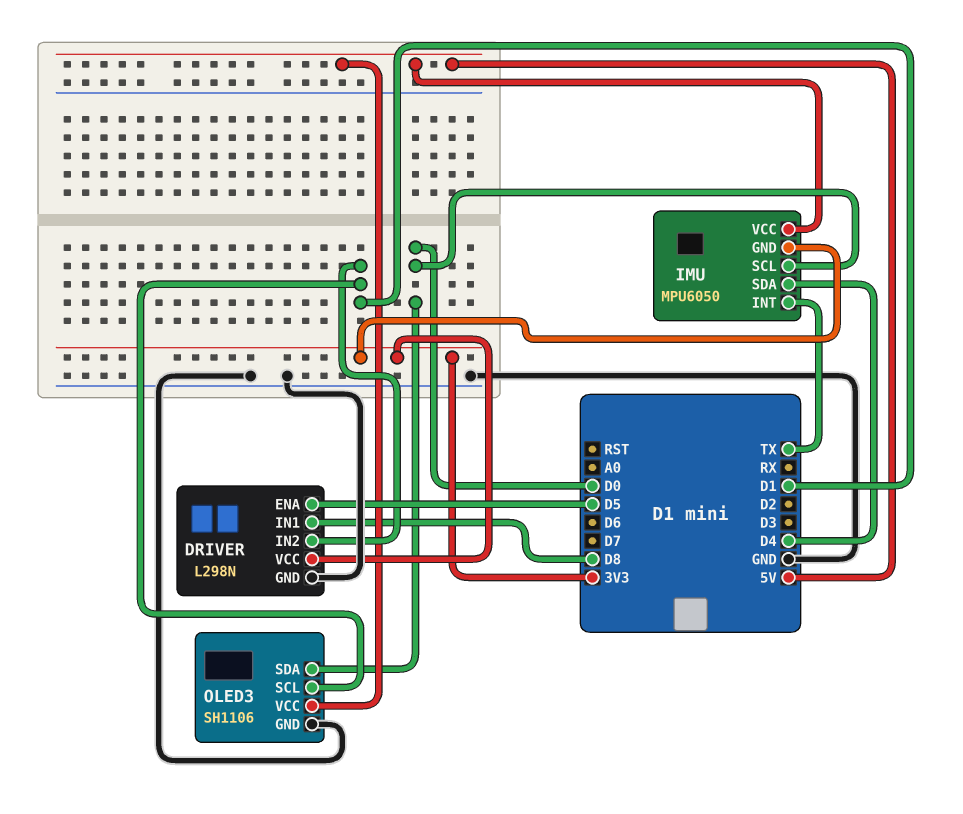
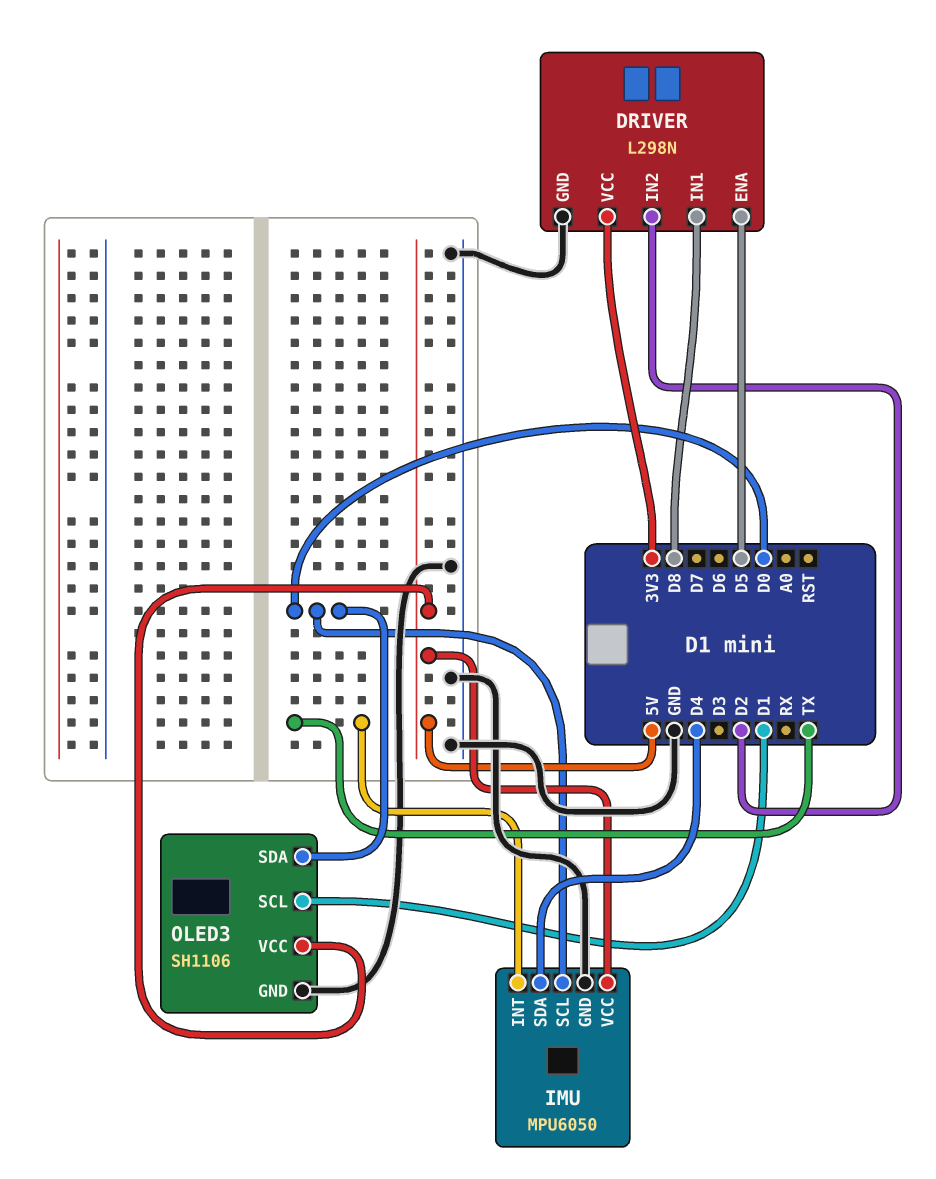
DRIVER pin IN2: D1 -> D2
IMU pin GND: 3V3 -> GND

